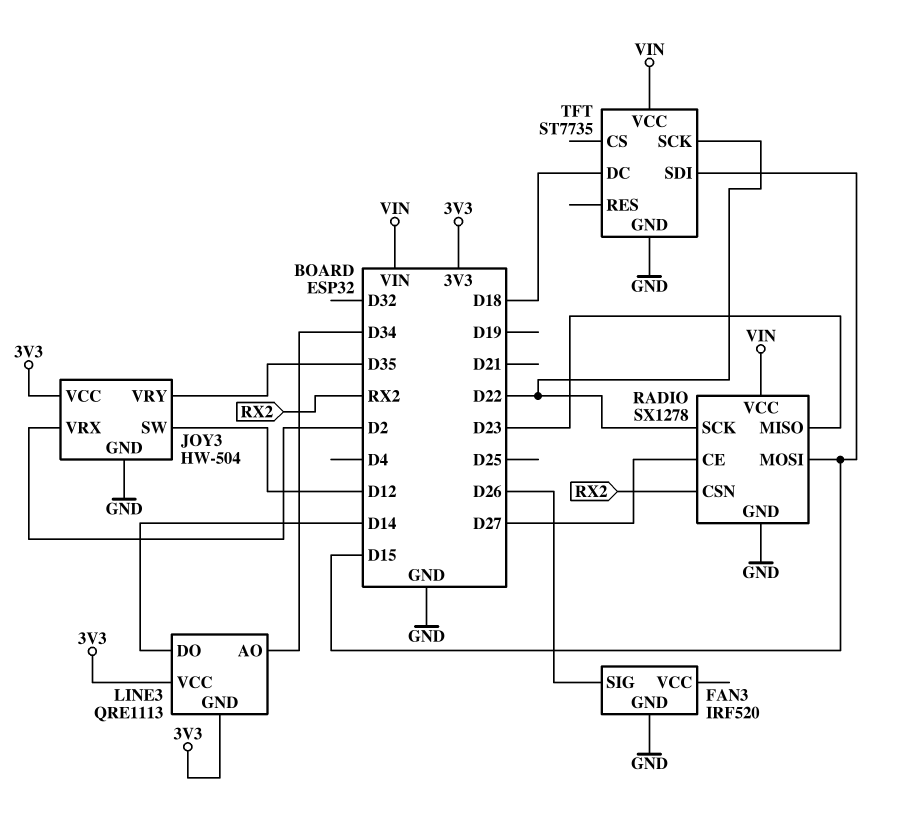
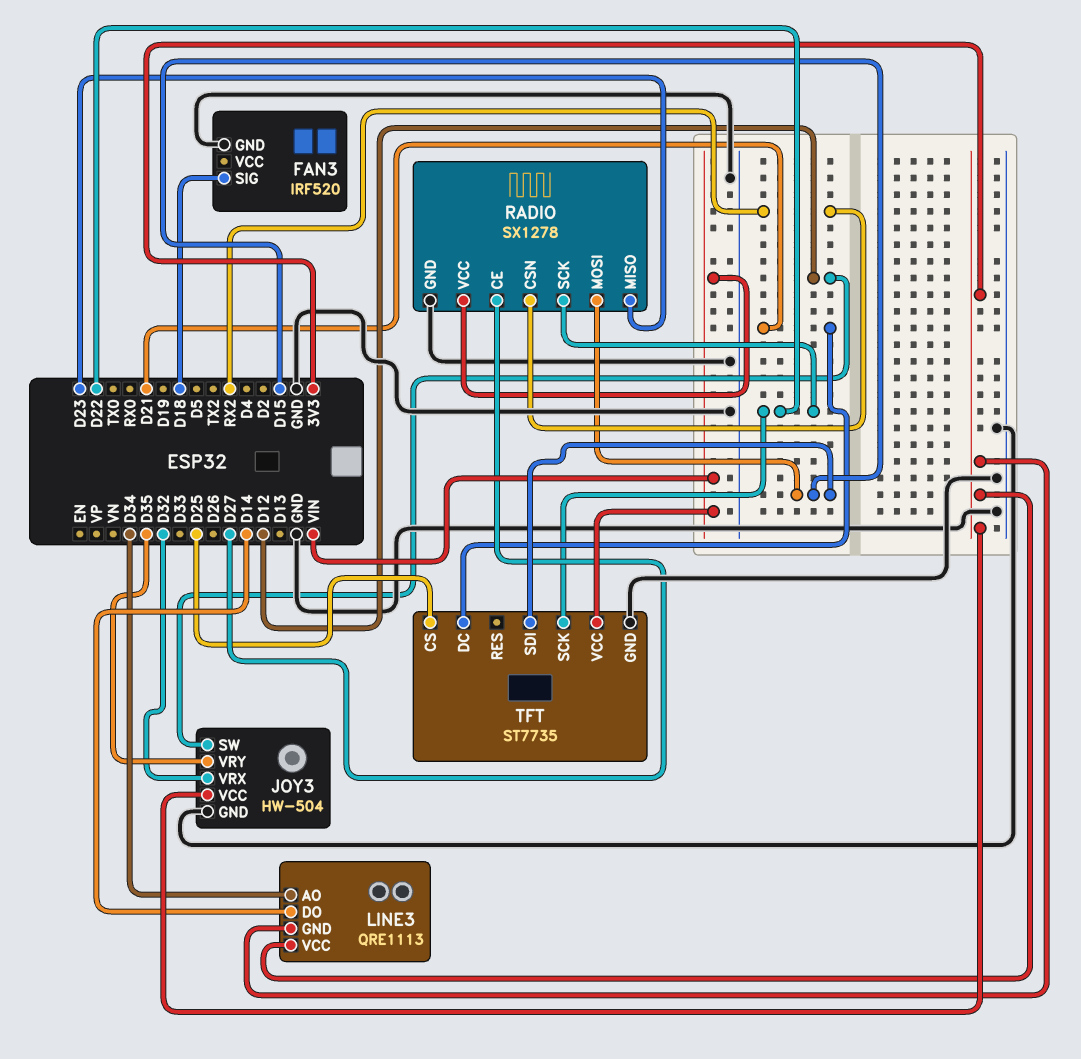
FAN3 pin SIG: D26 -> D18
JOY3 pin VRX: D2 -> D32
TFT pin CS: none -> D25
TFT pin DC: D18 -> D21

